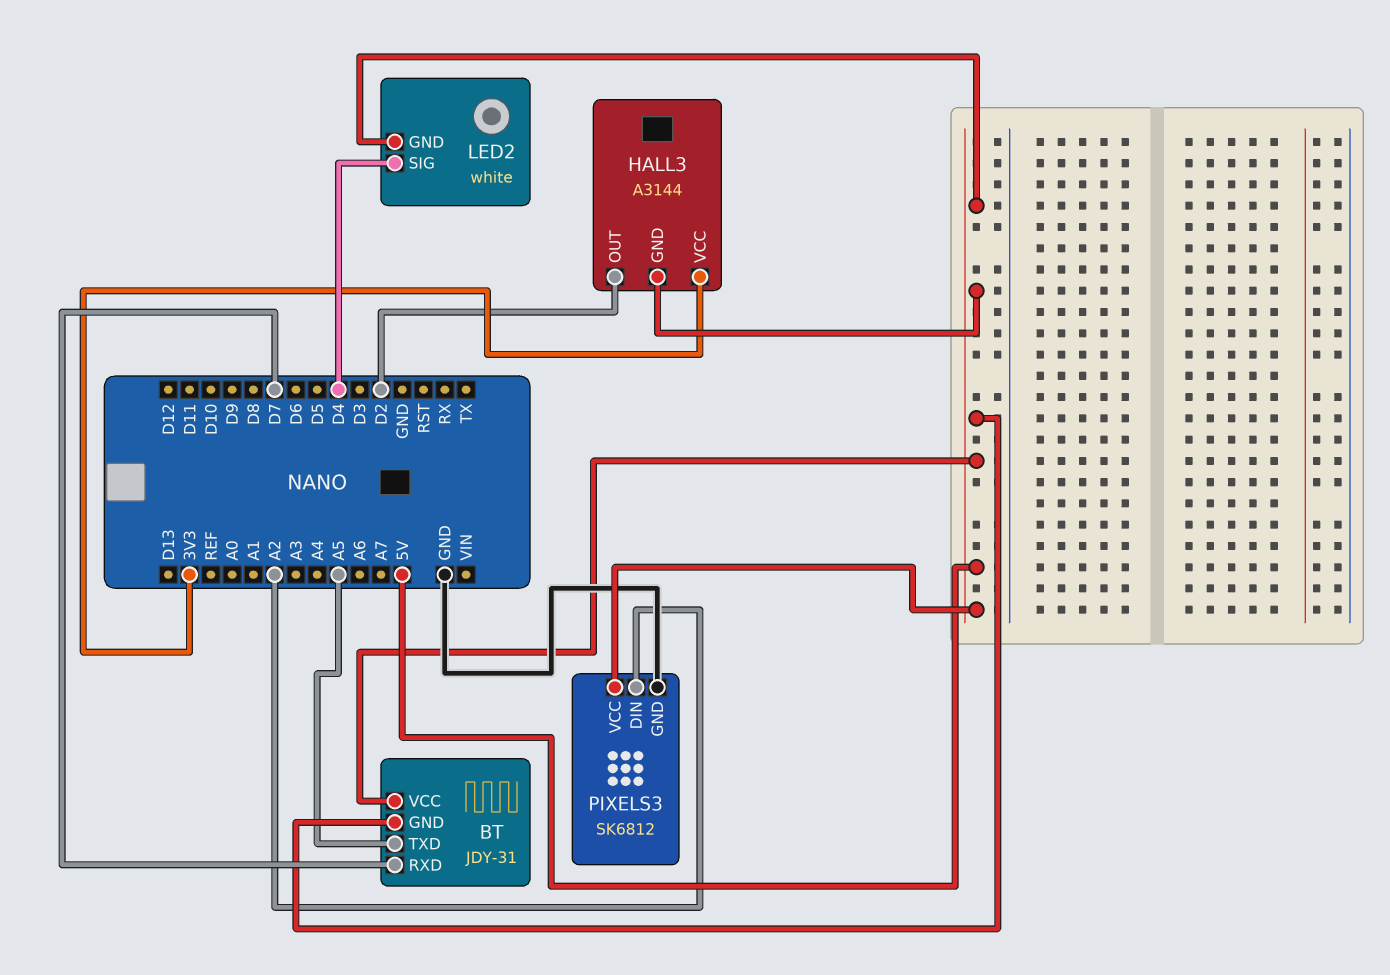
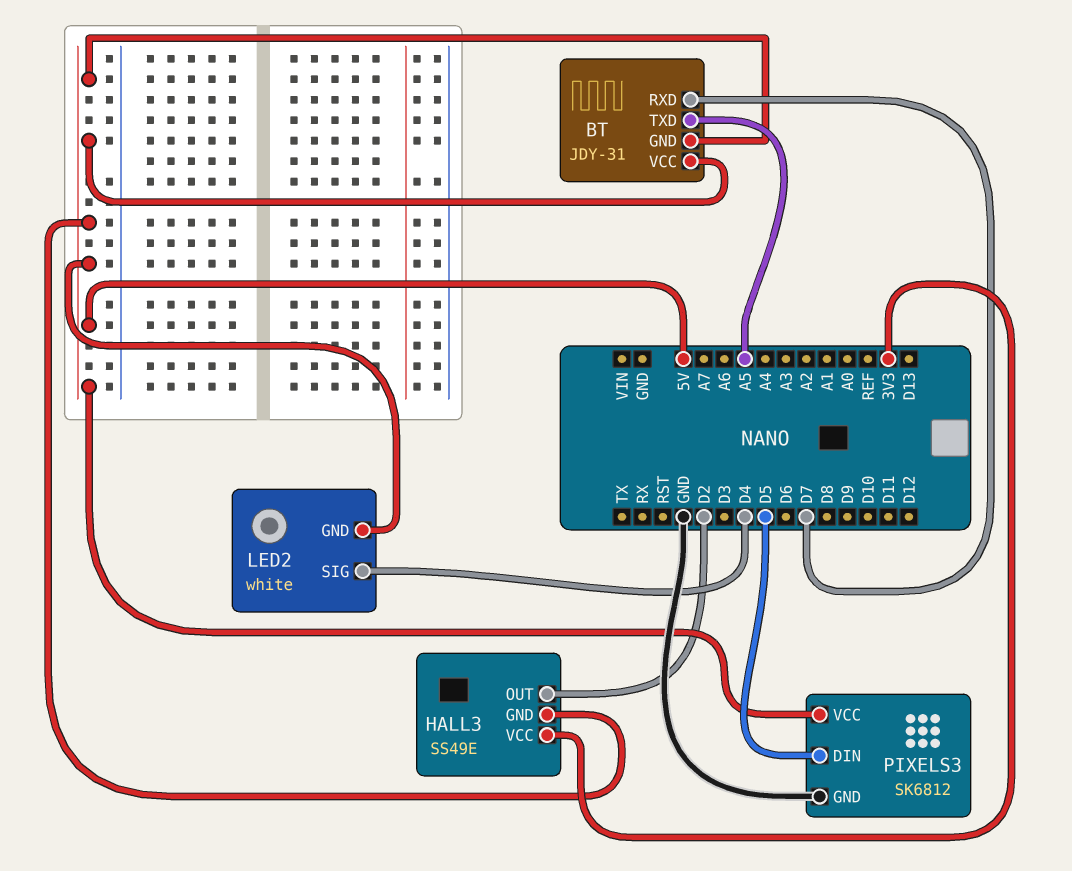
HALL3: A3144 -> SS49E
PIXELS3 pin DIN: A2 -> D5

